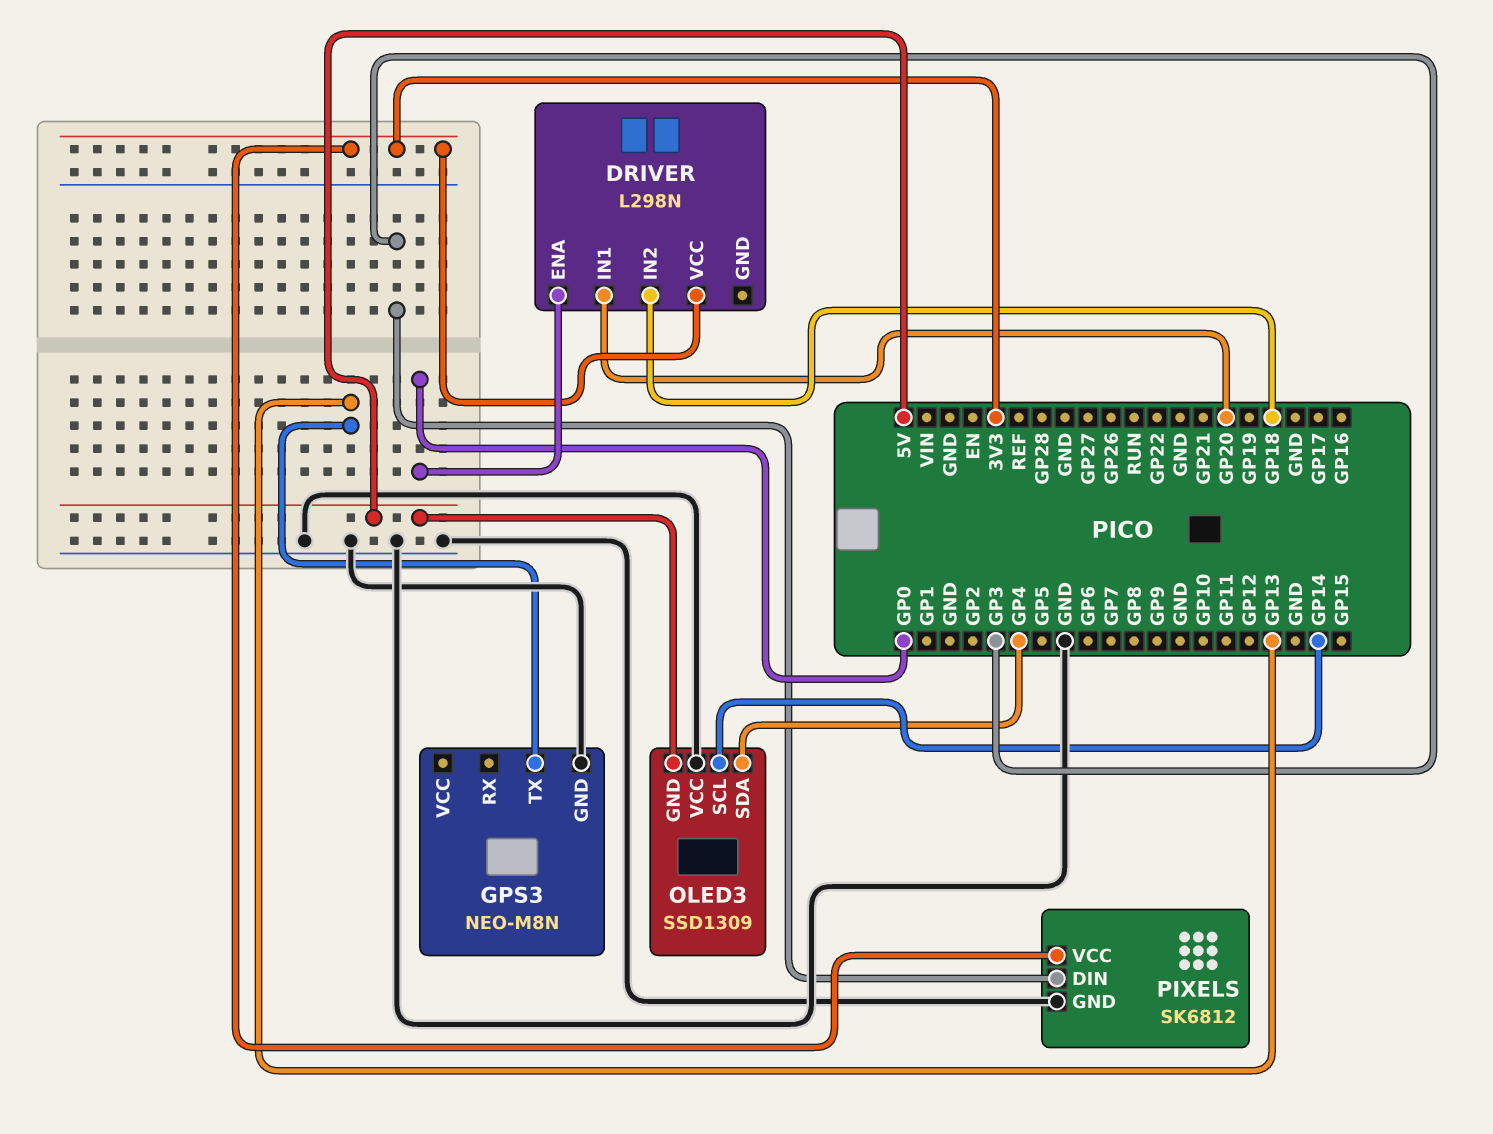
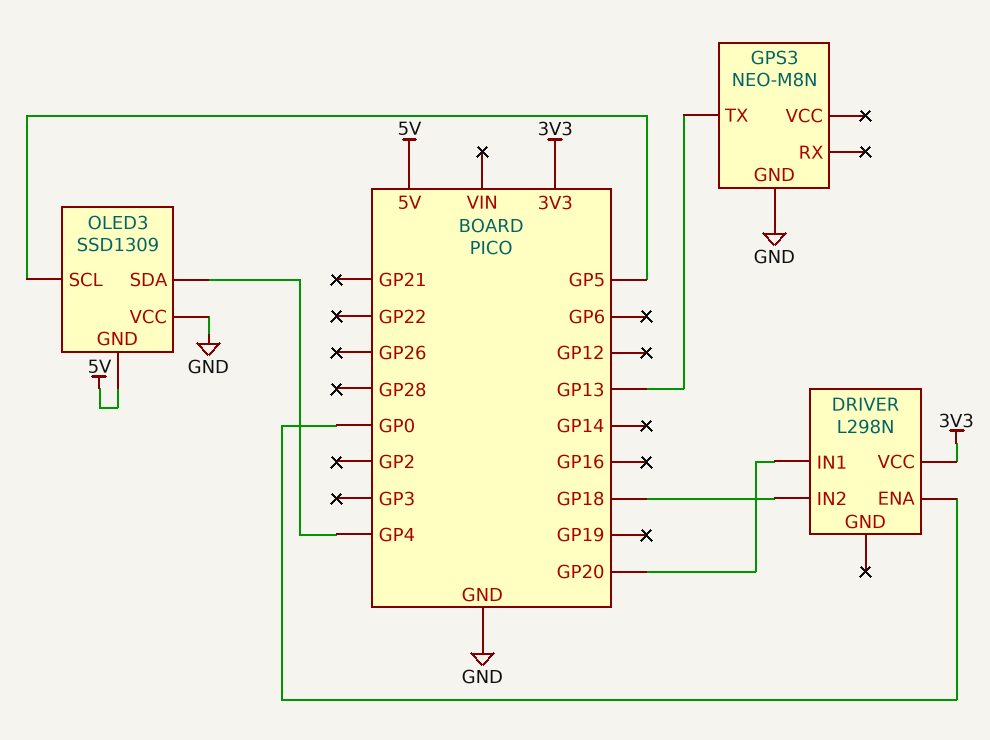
OLED3 pin SCL: GP14 -> GP5
PIXELS: SK6812 -> none
PIXELS pin DIN: GP3 -> none
PIXELS pin GND: GND -> none
PIXELS pin VCC: 3V3 -> none

